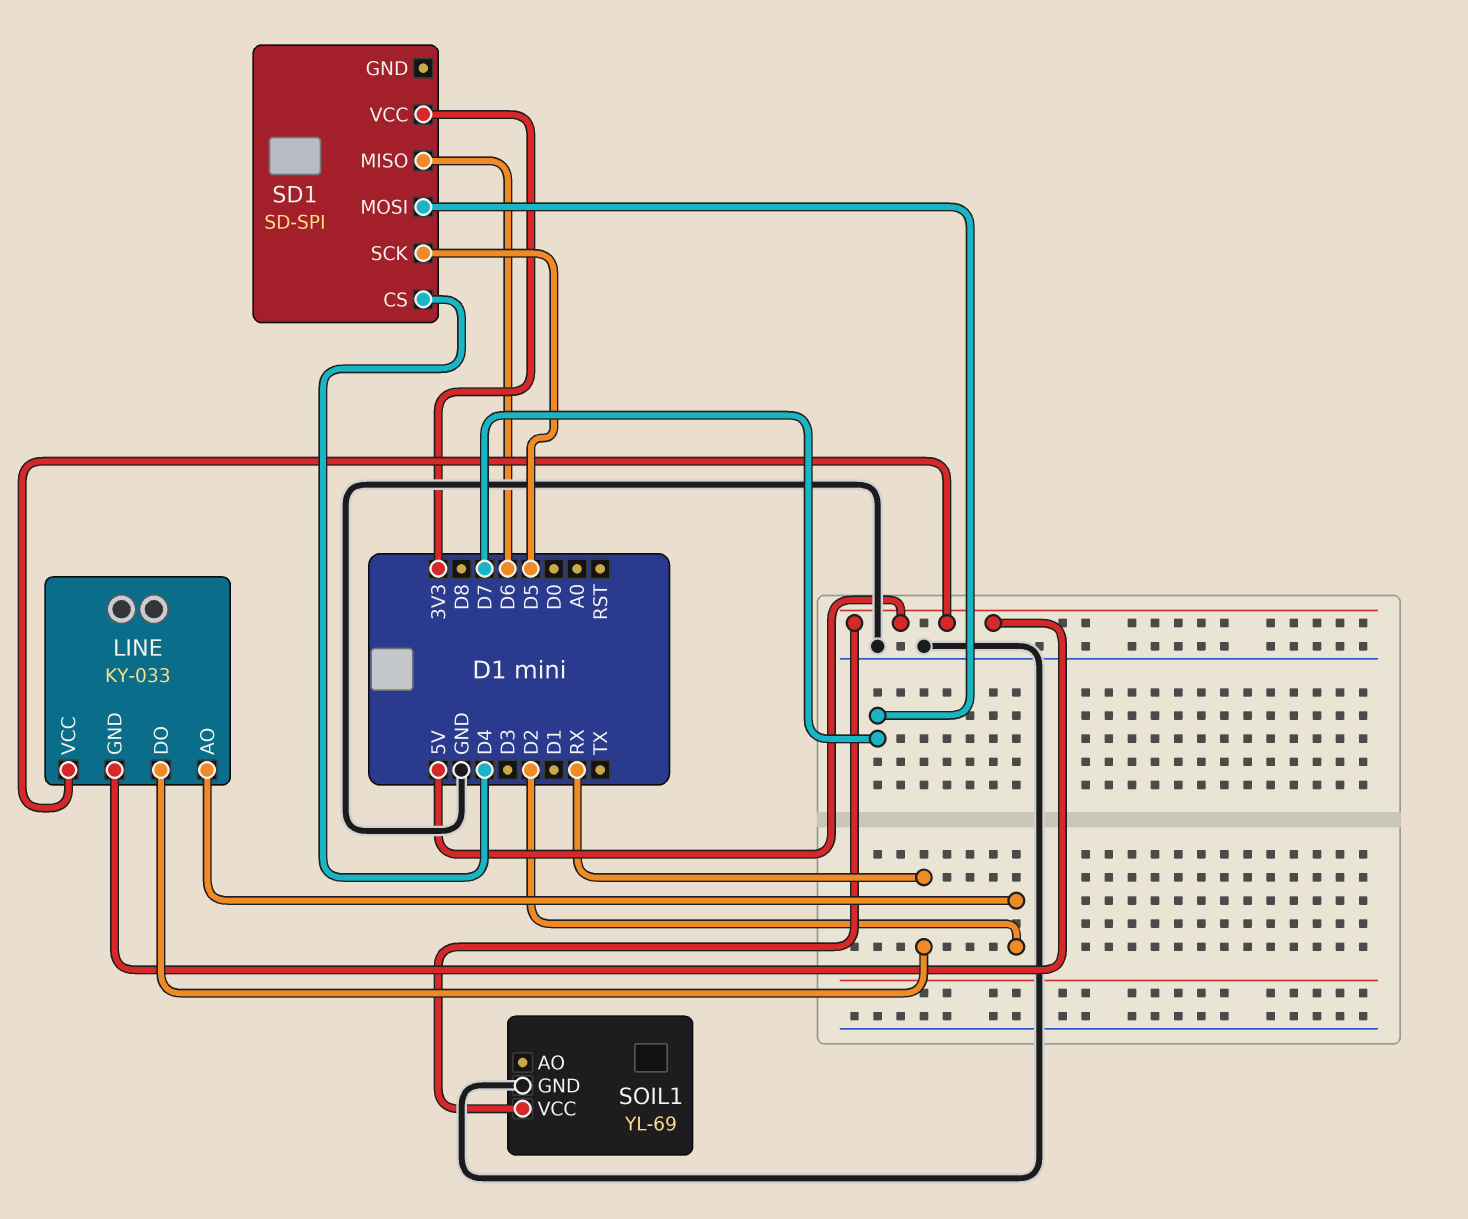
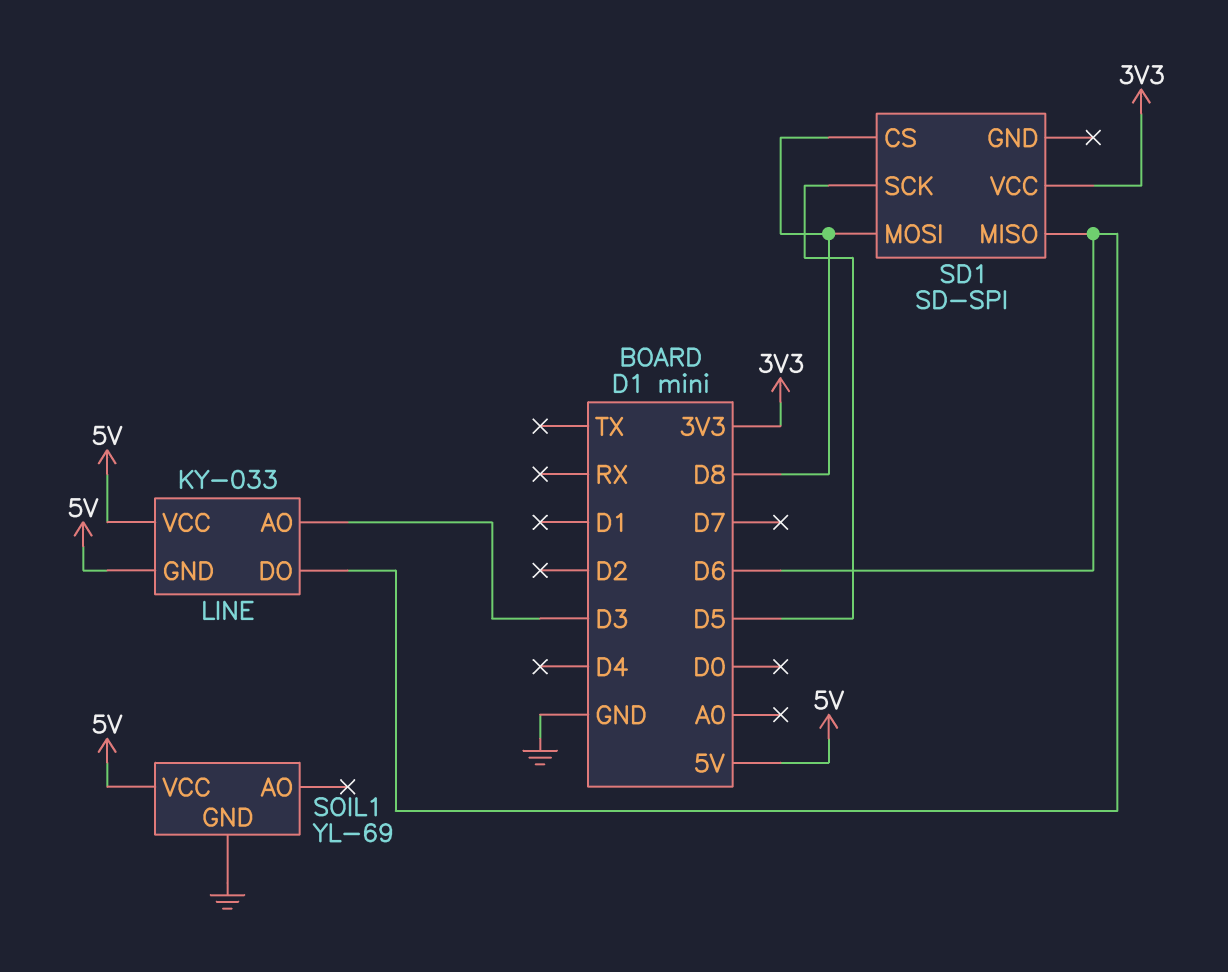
LINE pin AO: D2 -> D3
LINE pin DO: RX -> D6
SD1 pin CS: D4 -> D8
SD1 pin MOSI: D7 -> D8

